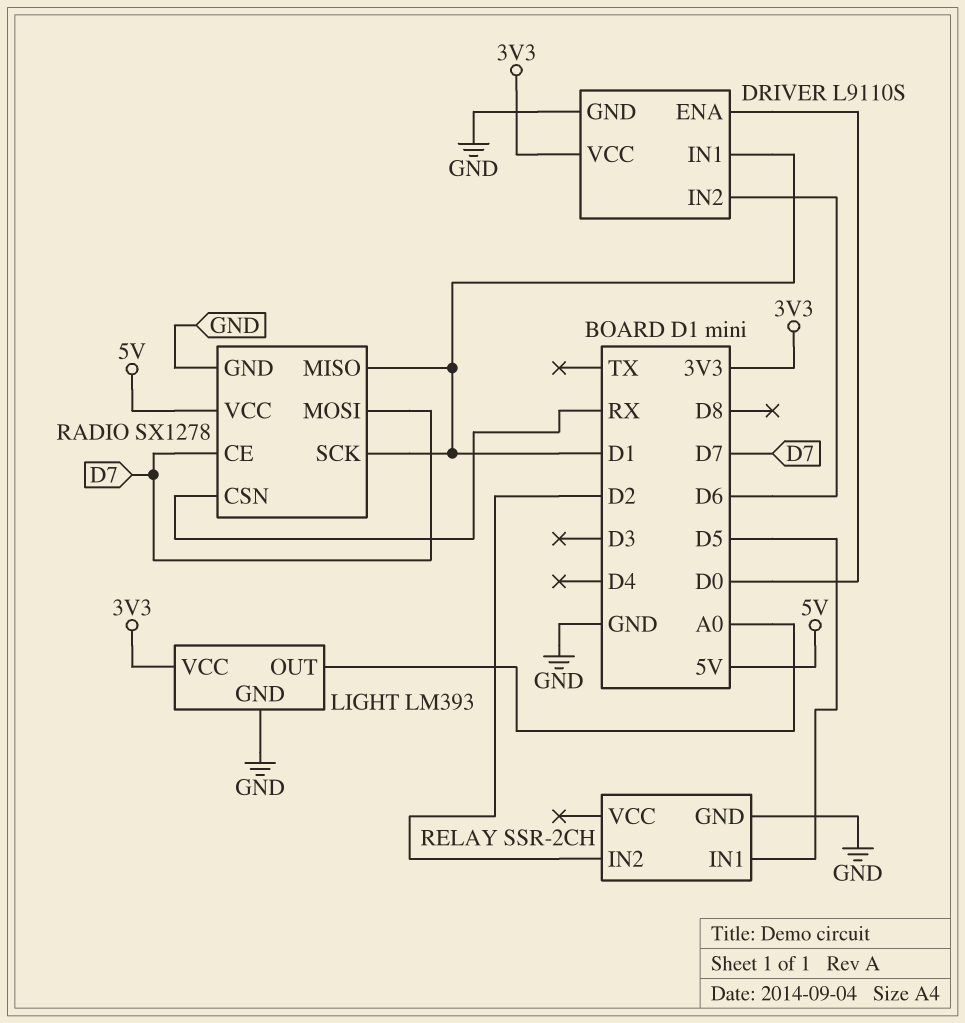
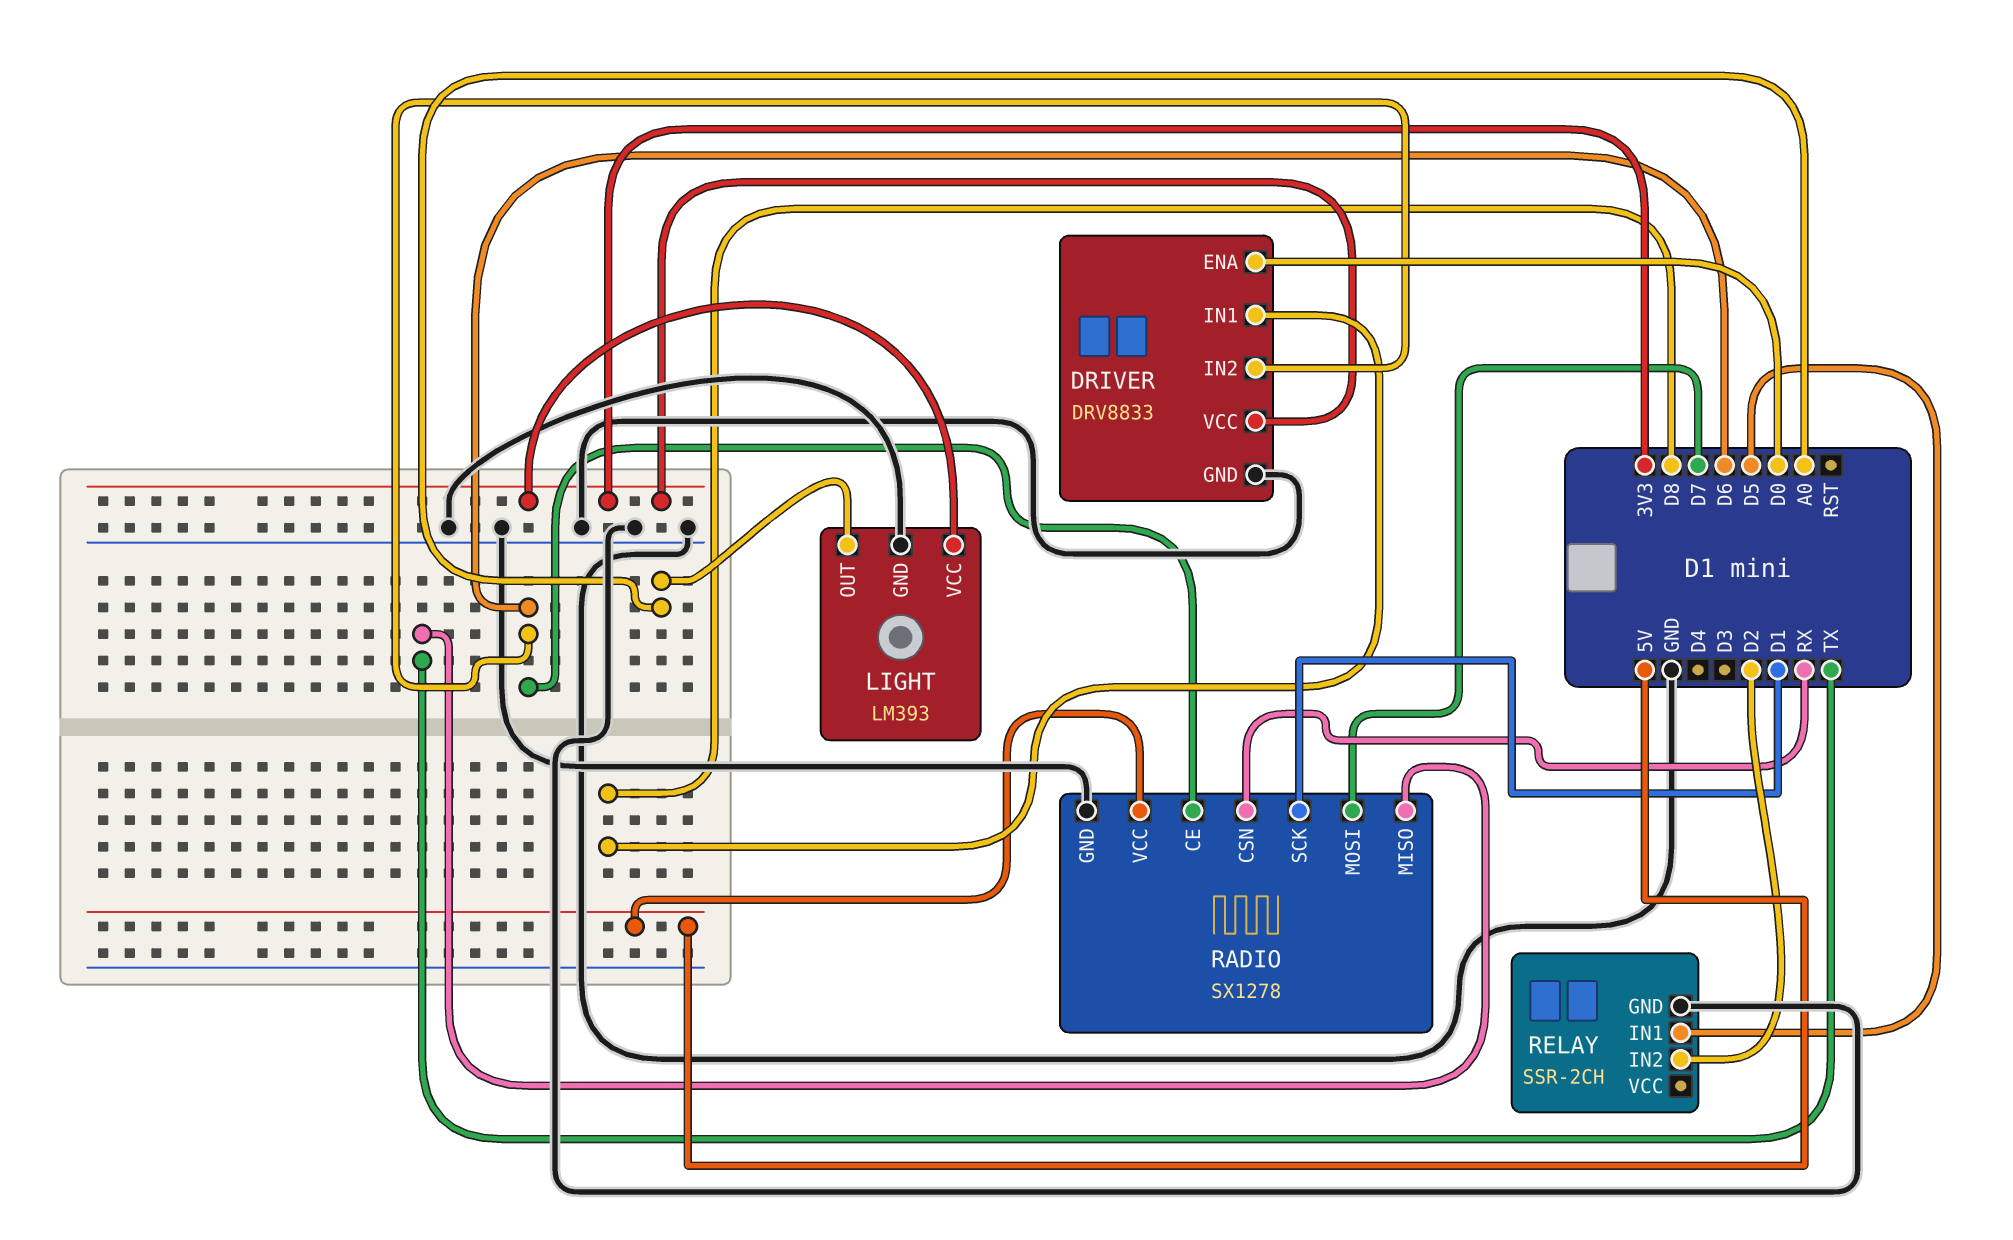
DRIVER: L9110S -> DRV8833
DRIVER pin IN1: D1 -> D8
RADIO pin CE: D7 -> D6
RADIO pin MISO: D1 -> TX

